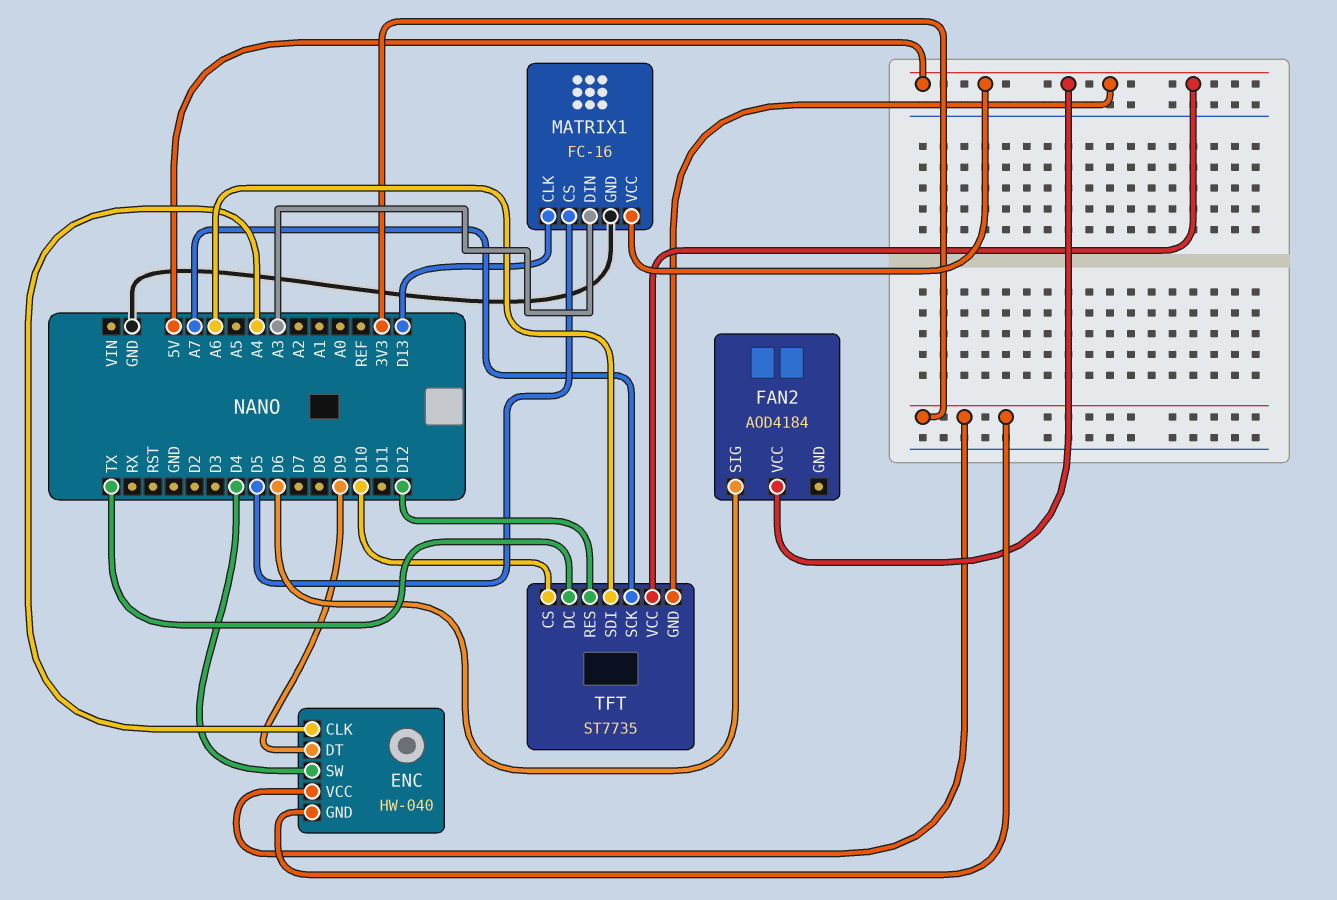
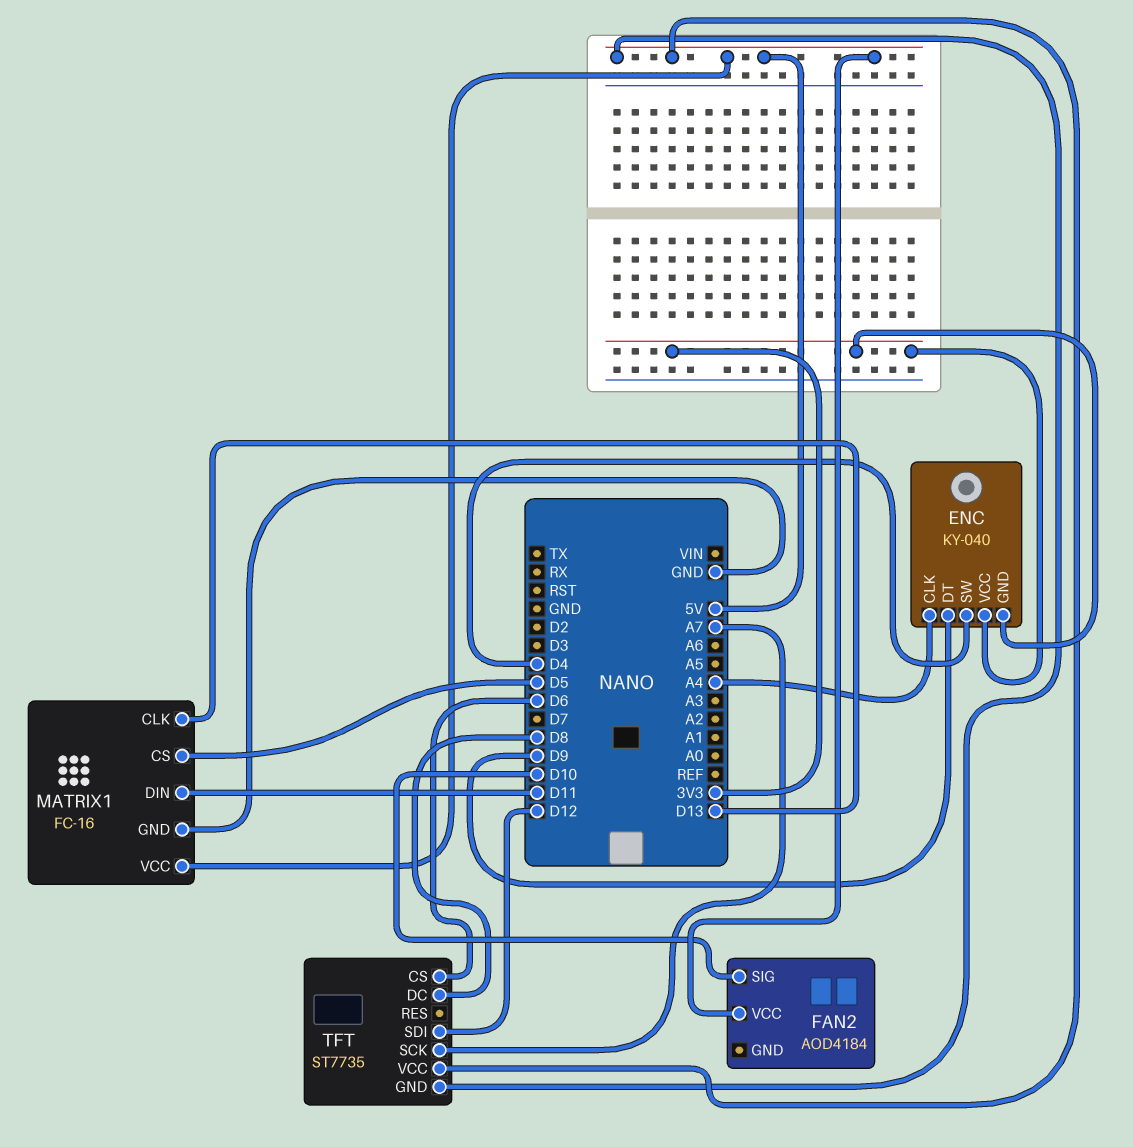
ENC: HW-040 -> KY-040
FAN2 pin SIG: D6 -> D10
MATRIX1 pin DIN: A3 -> D11
TFT pin CS: D10 -> D6
TFT pin DC: TX -> D8
TFT pin RES: D12 -> none
TFT pin SDI: A6 -> D12

